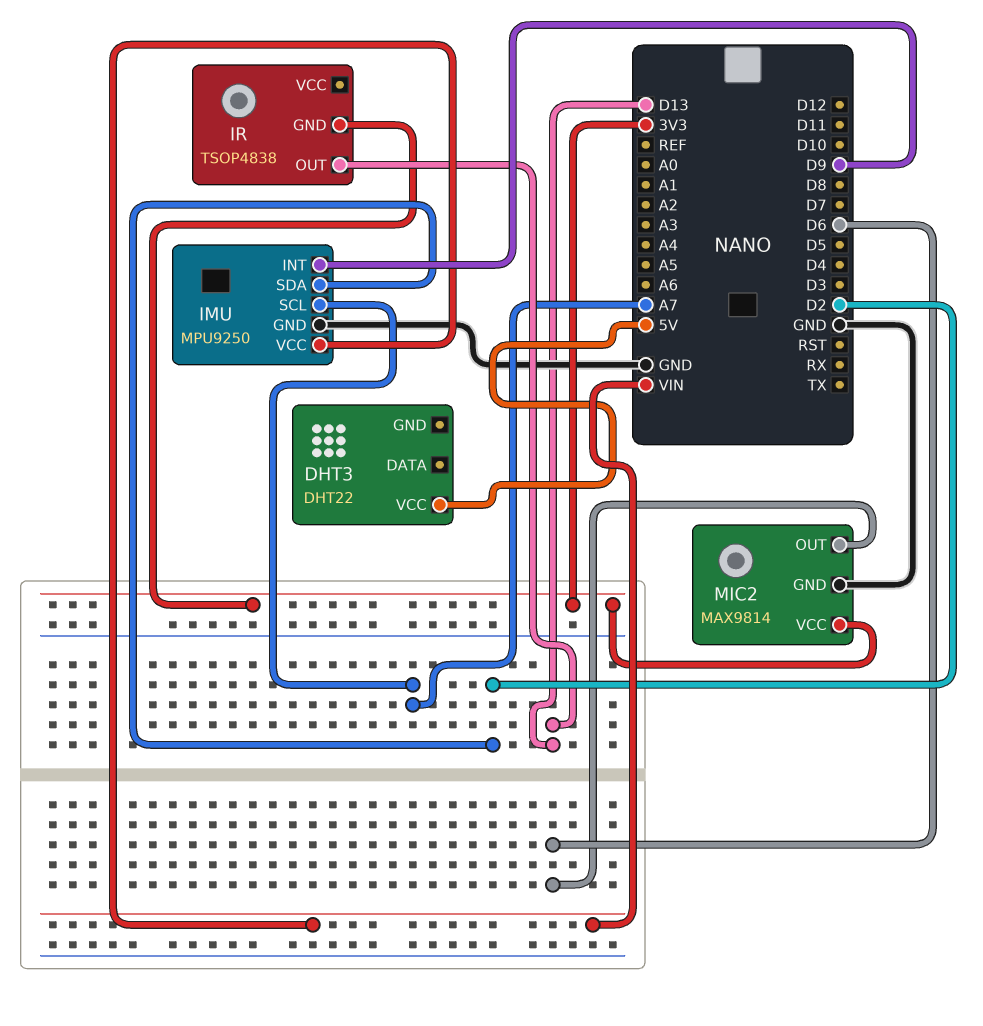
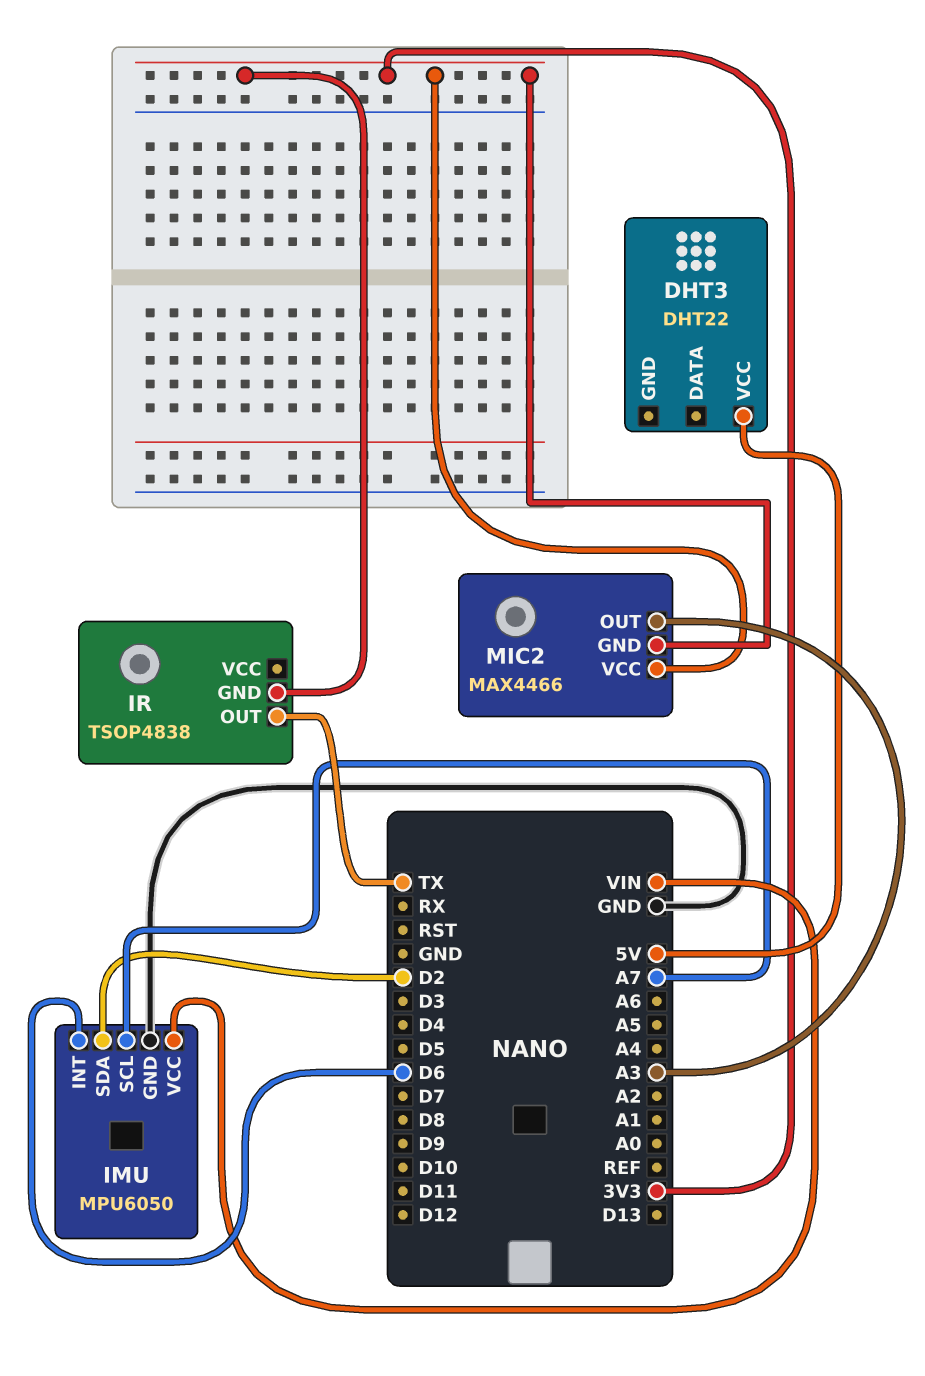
IMU: MPU9250 -> MPU6050
IMU pin INT: D9 -> D6
IR pin OUT: D13 -> TX
MIC2: MAX9814 -> MAX4466
MIC2 pin GND: GND -> 3V3
MIC2 pin OUT: D6 -> A3

